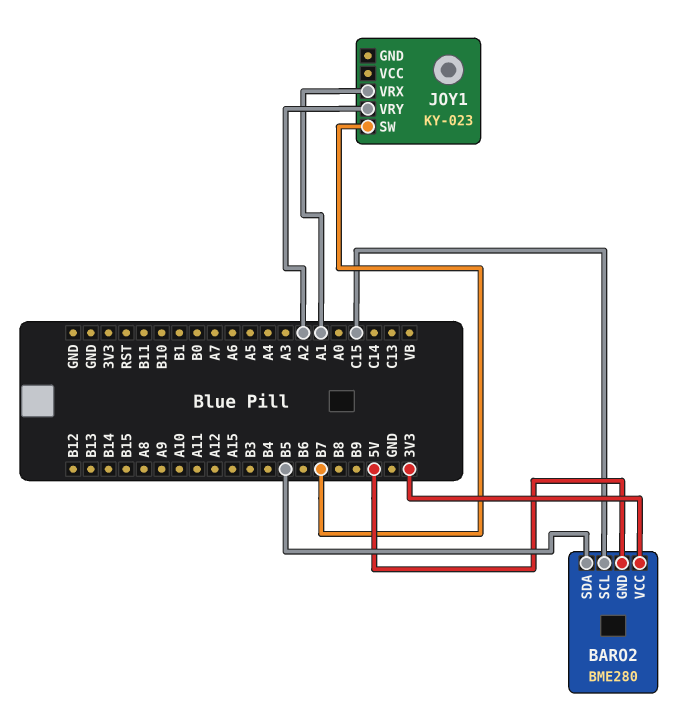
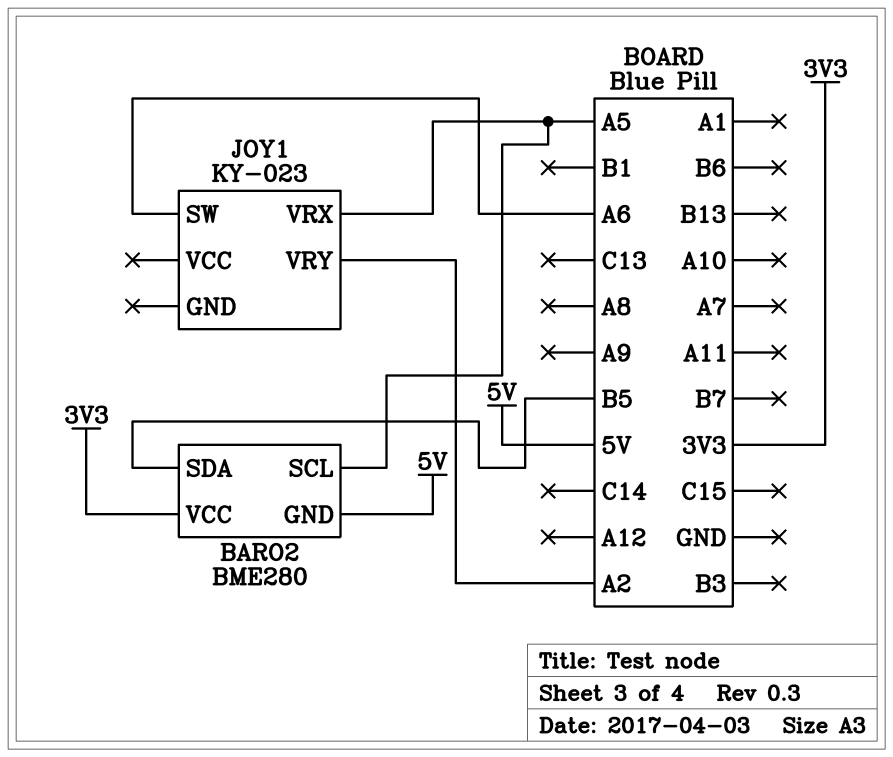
BARO2 pin SCL: C15 -> A5
JOY1 pin SW: B7 -> A6
JOY1 pin VRX: A1 -> A5

